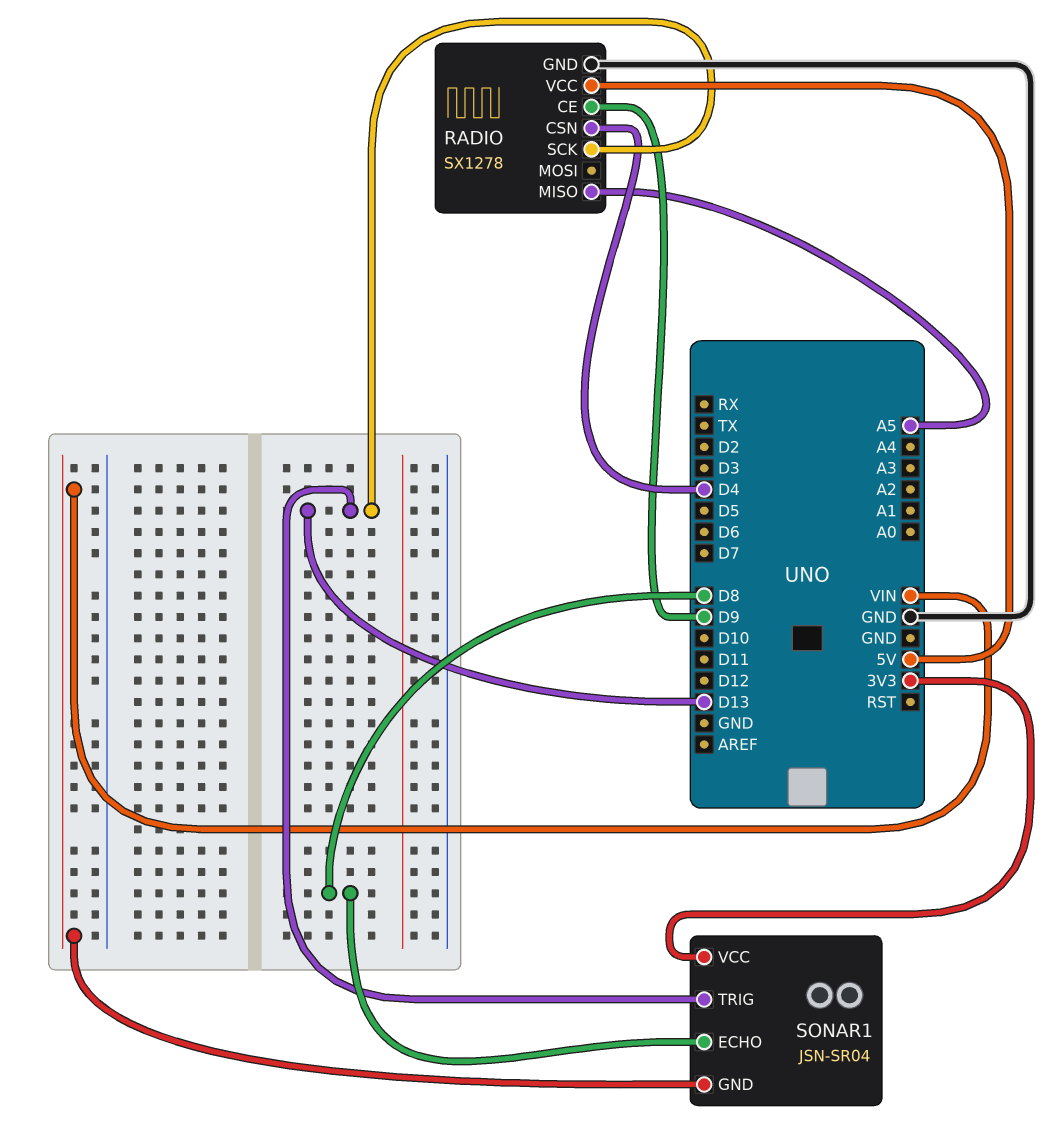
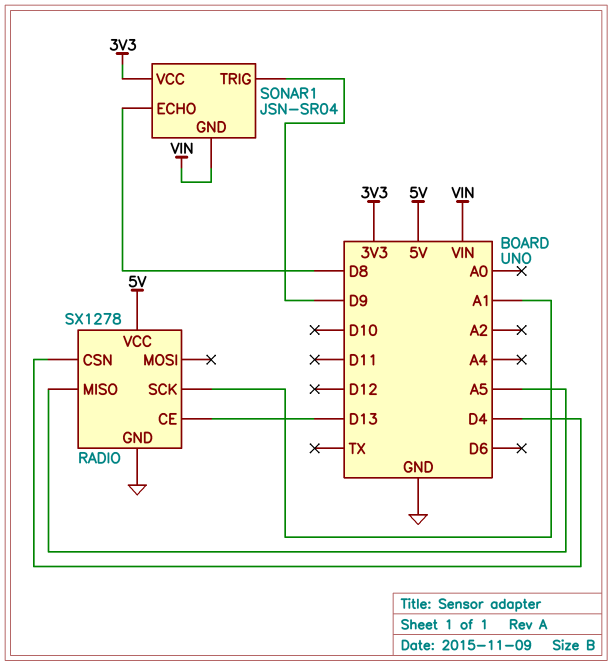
RADIO pin CE: D9 -> D13
RADIO pin SCK: D13 -> A1
SONAR1 pin TRIG: D13 -> D9

